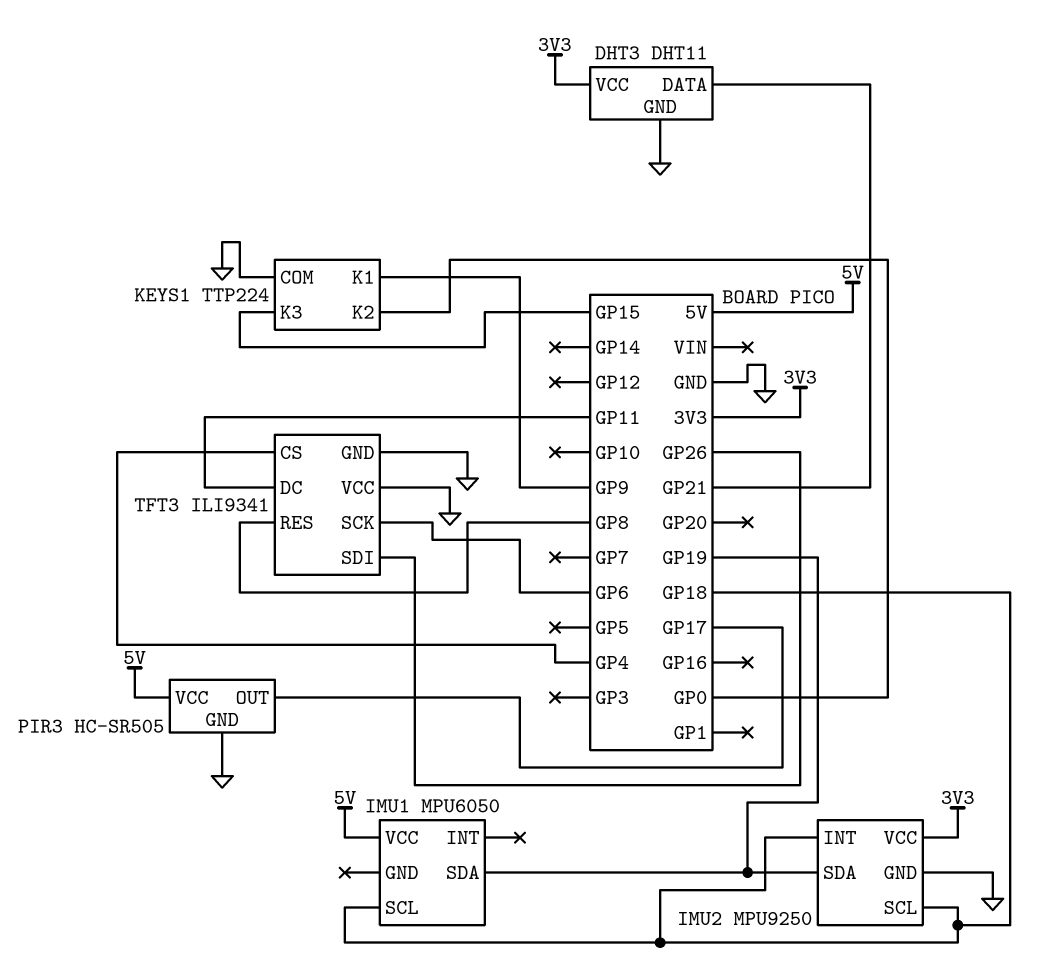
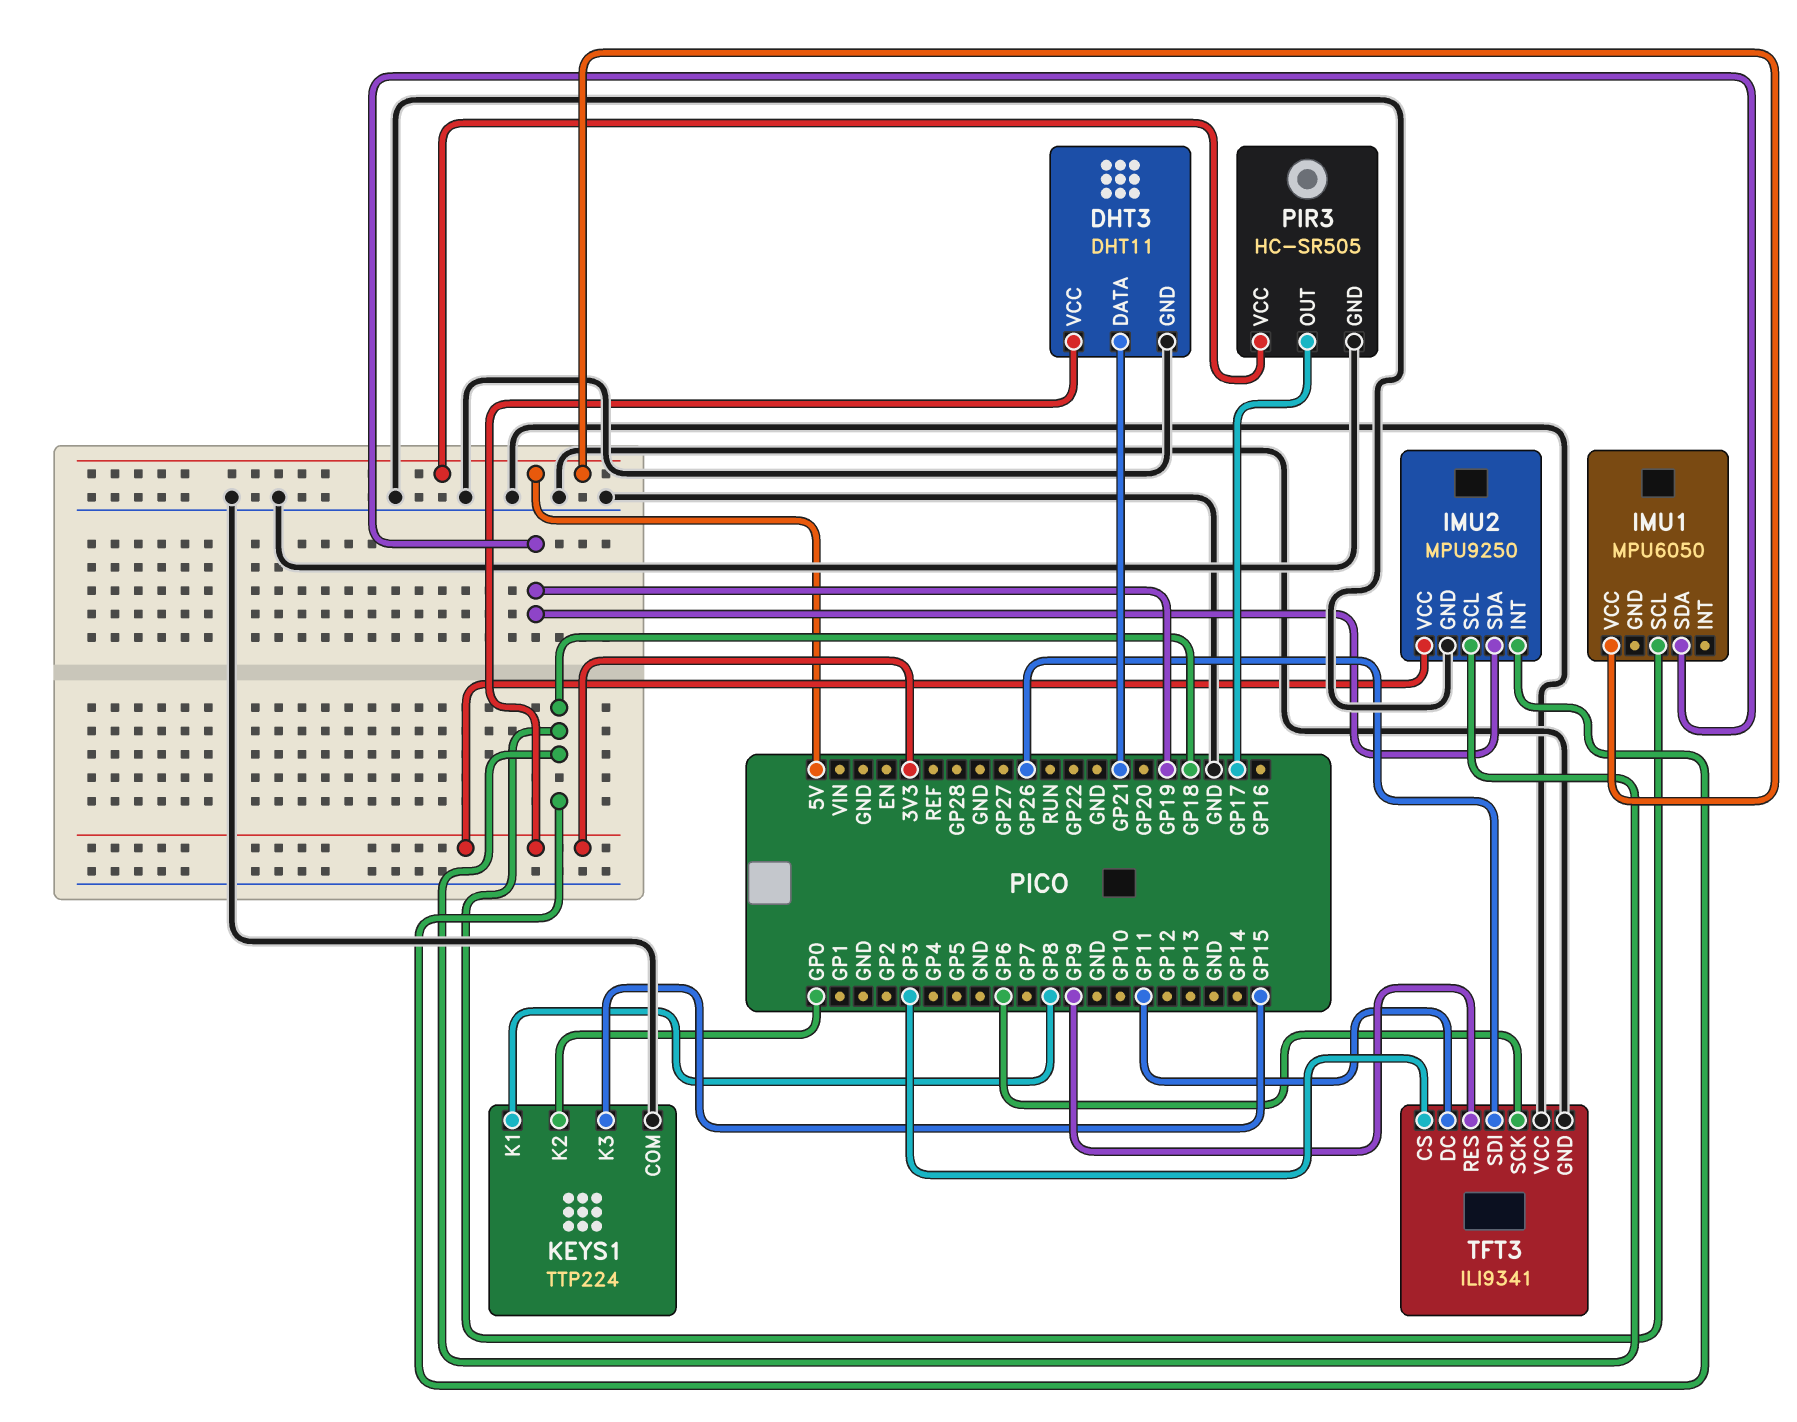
KEYS1 pin K1: GP9 -> GP8
TFT3 pin CS: GP4 -> GP3
TFT3 pin RES: GP8 -> GP9

